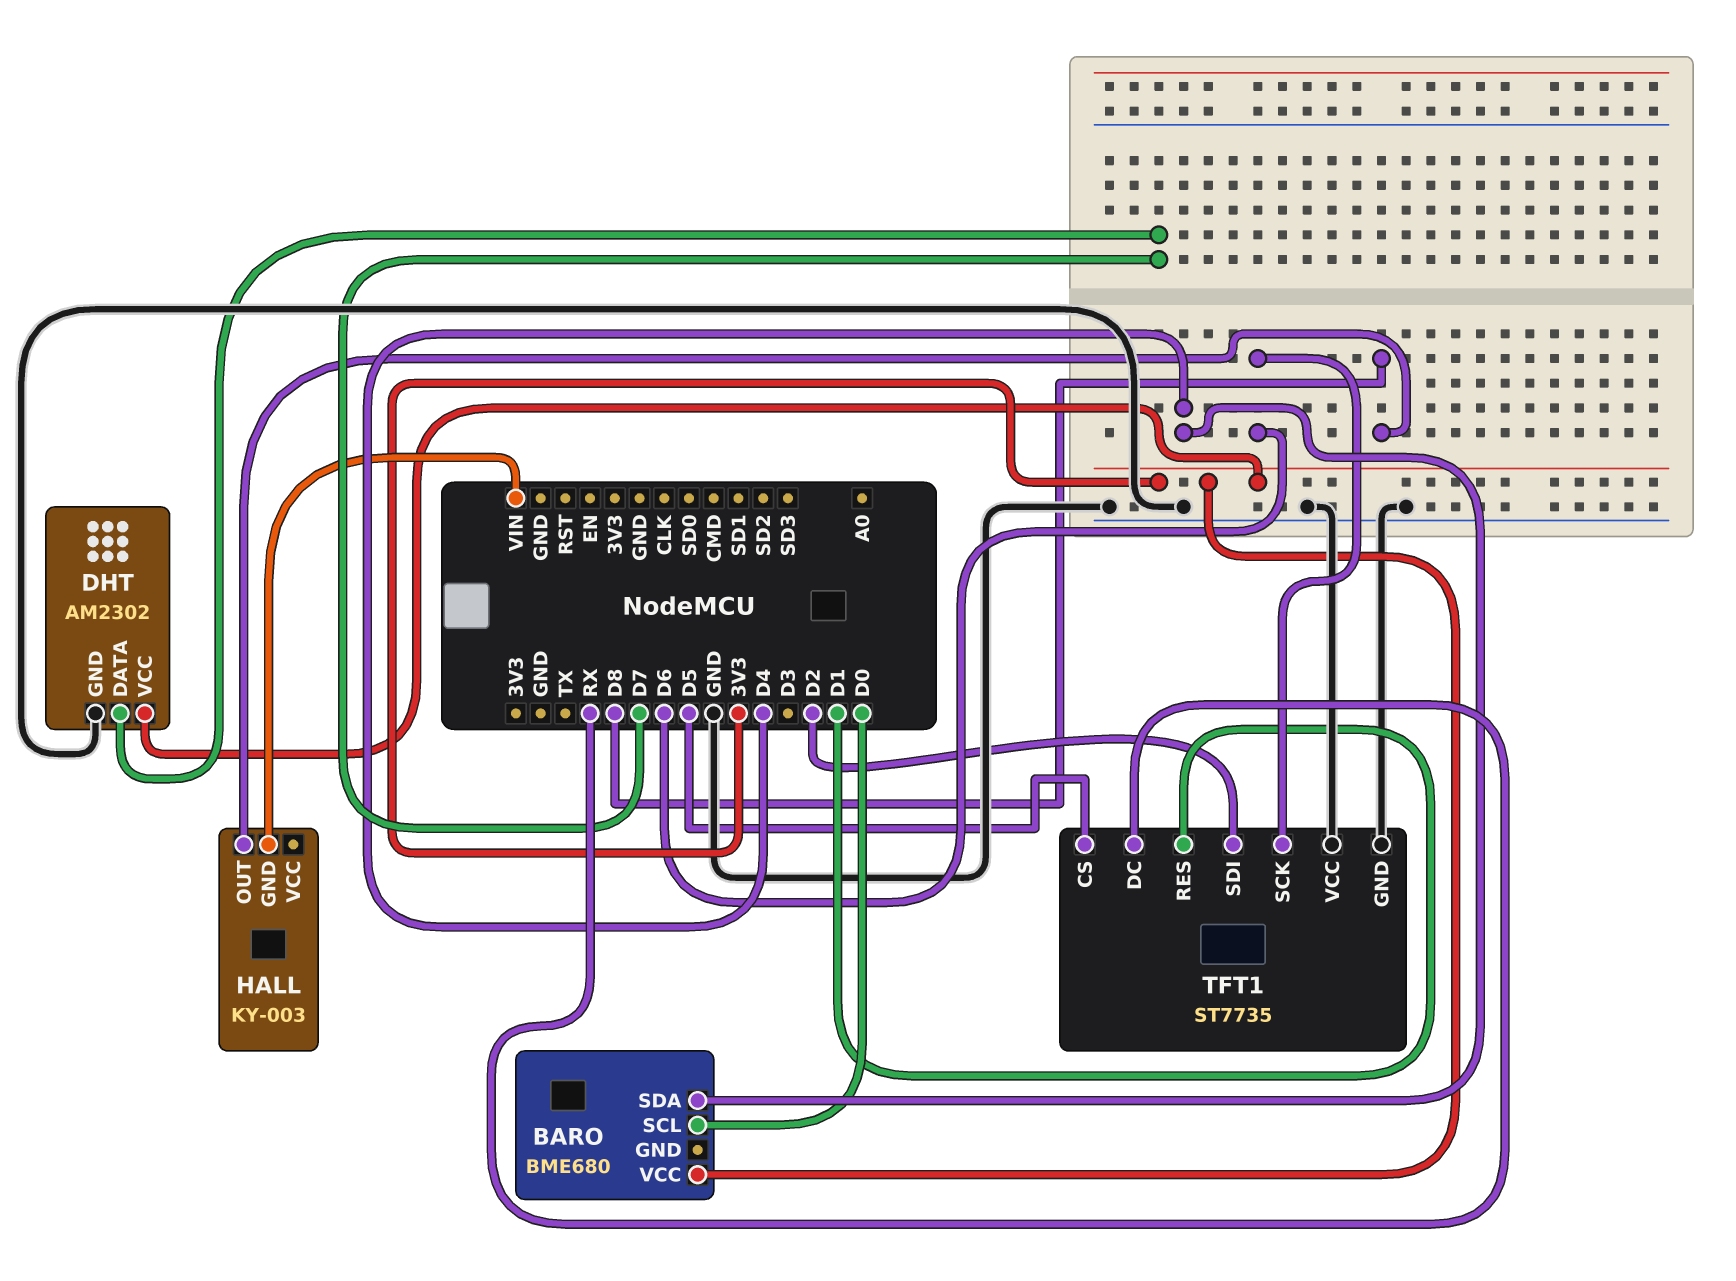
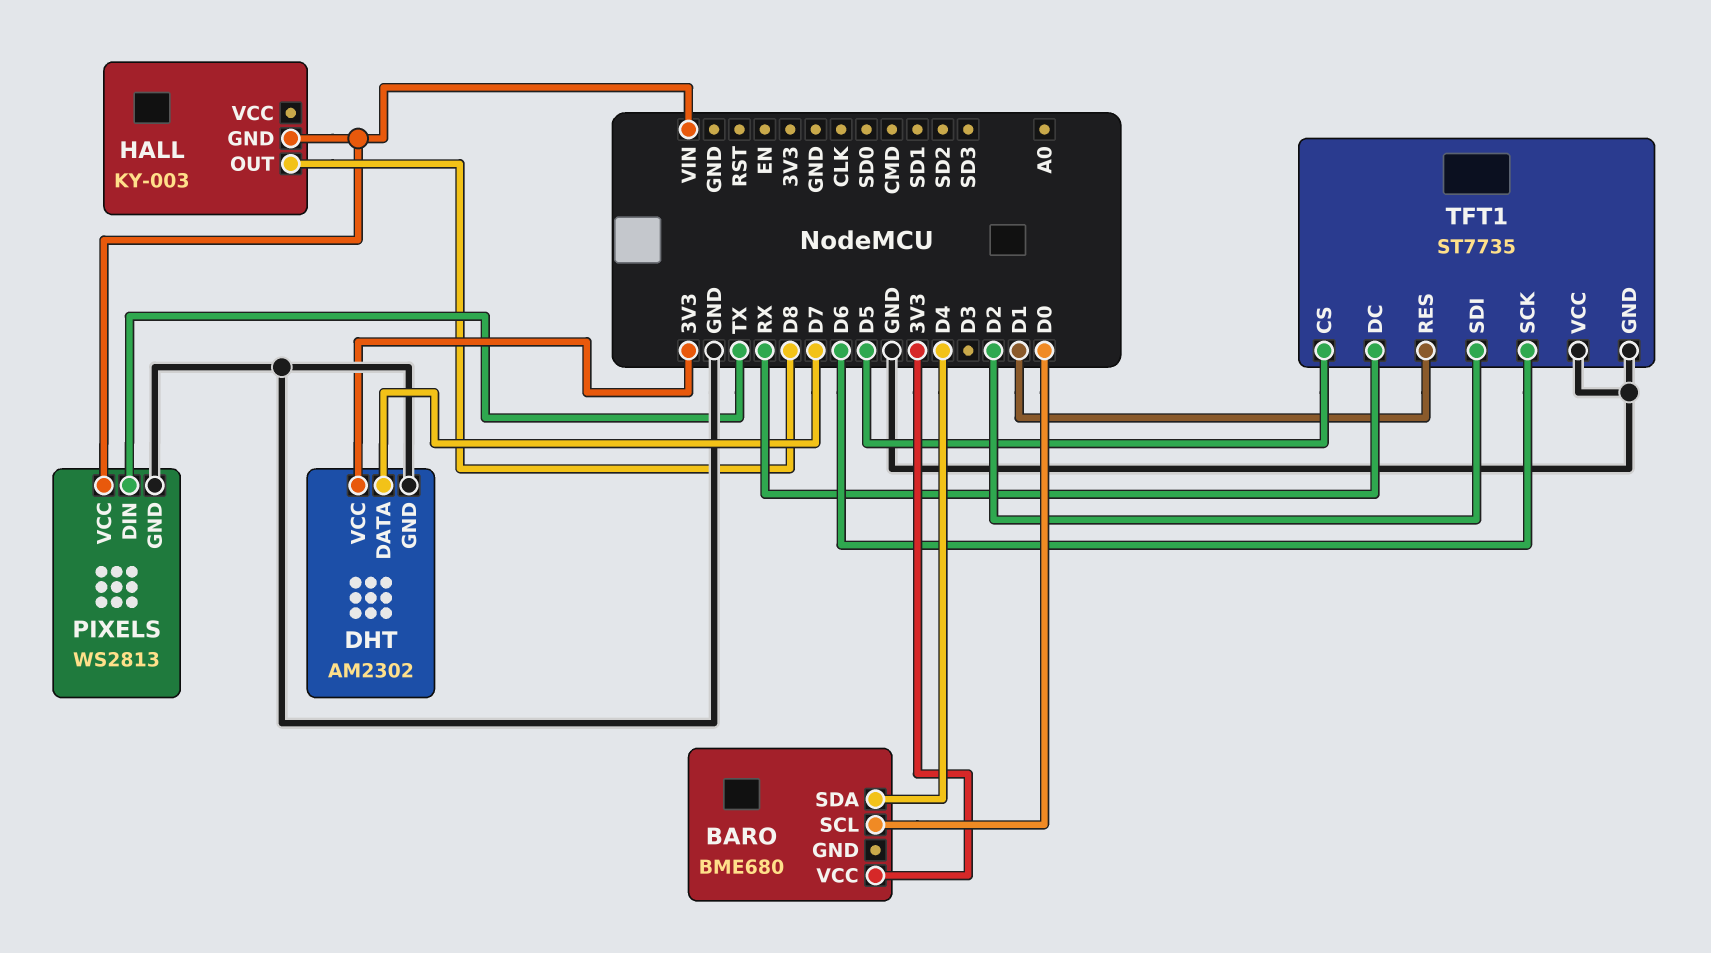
PIXELS: none -> WS2813
PIXELS pin DIN: none -> TX
PIXELS pin GND: none -> GND
PIXELS pin VCC: none -> VIN

